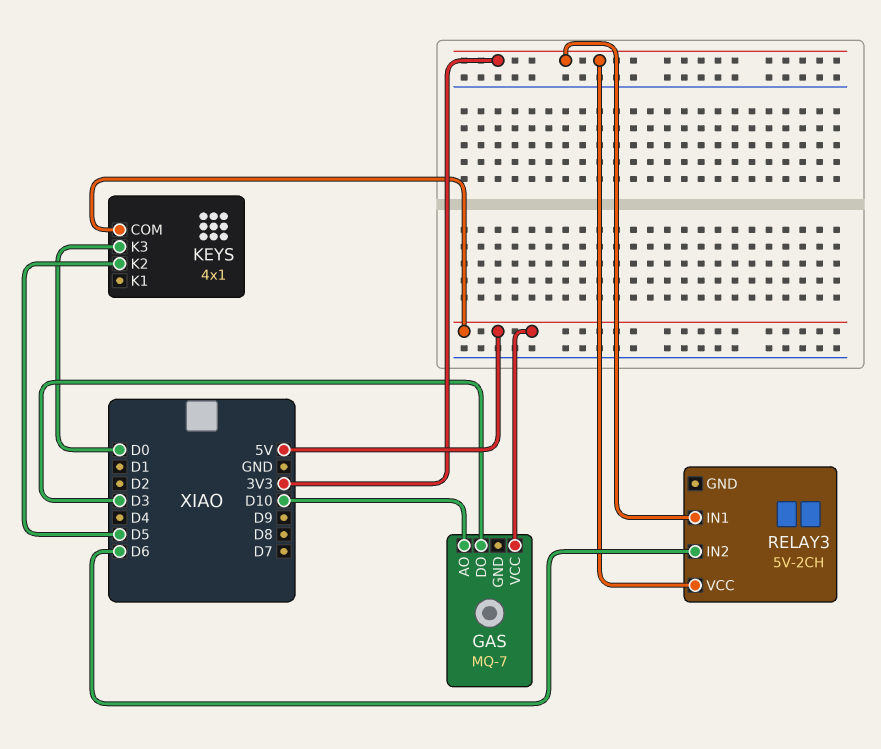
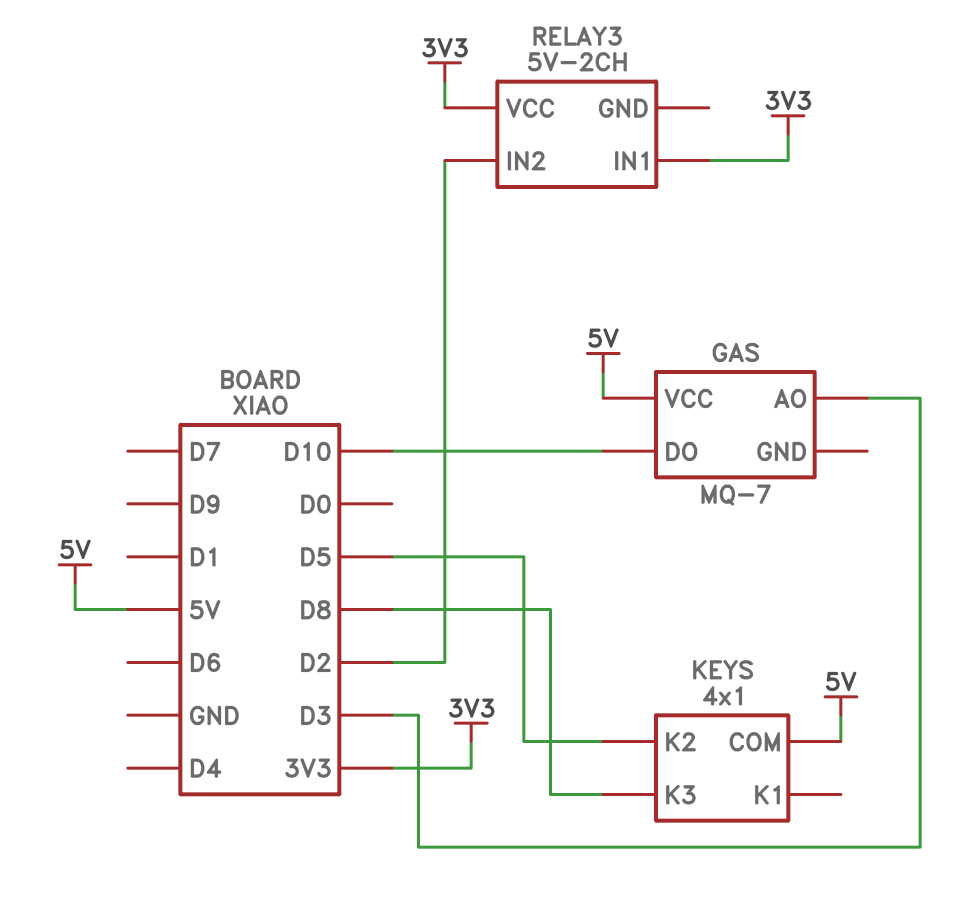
GAS pin AO: D10 -> D3
GAS pin DO: D3 -> D10
KEYS pin K3: D0 -> D8
RELAY3 pin IN2: D6 -> D2

